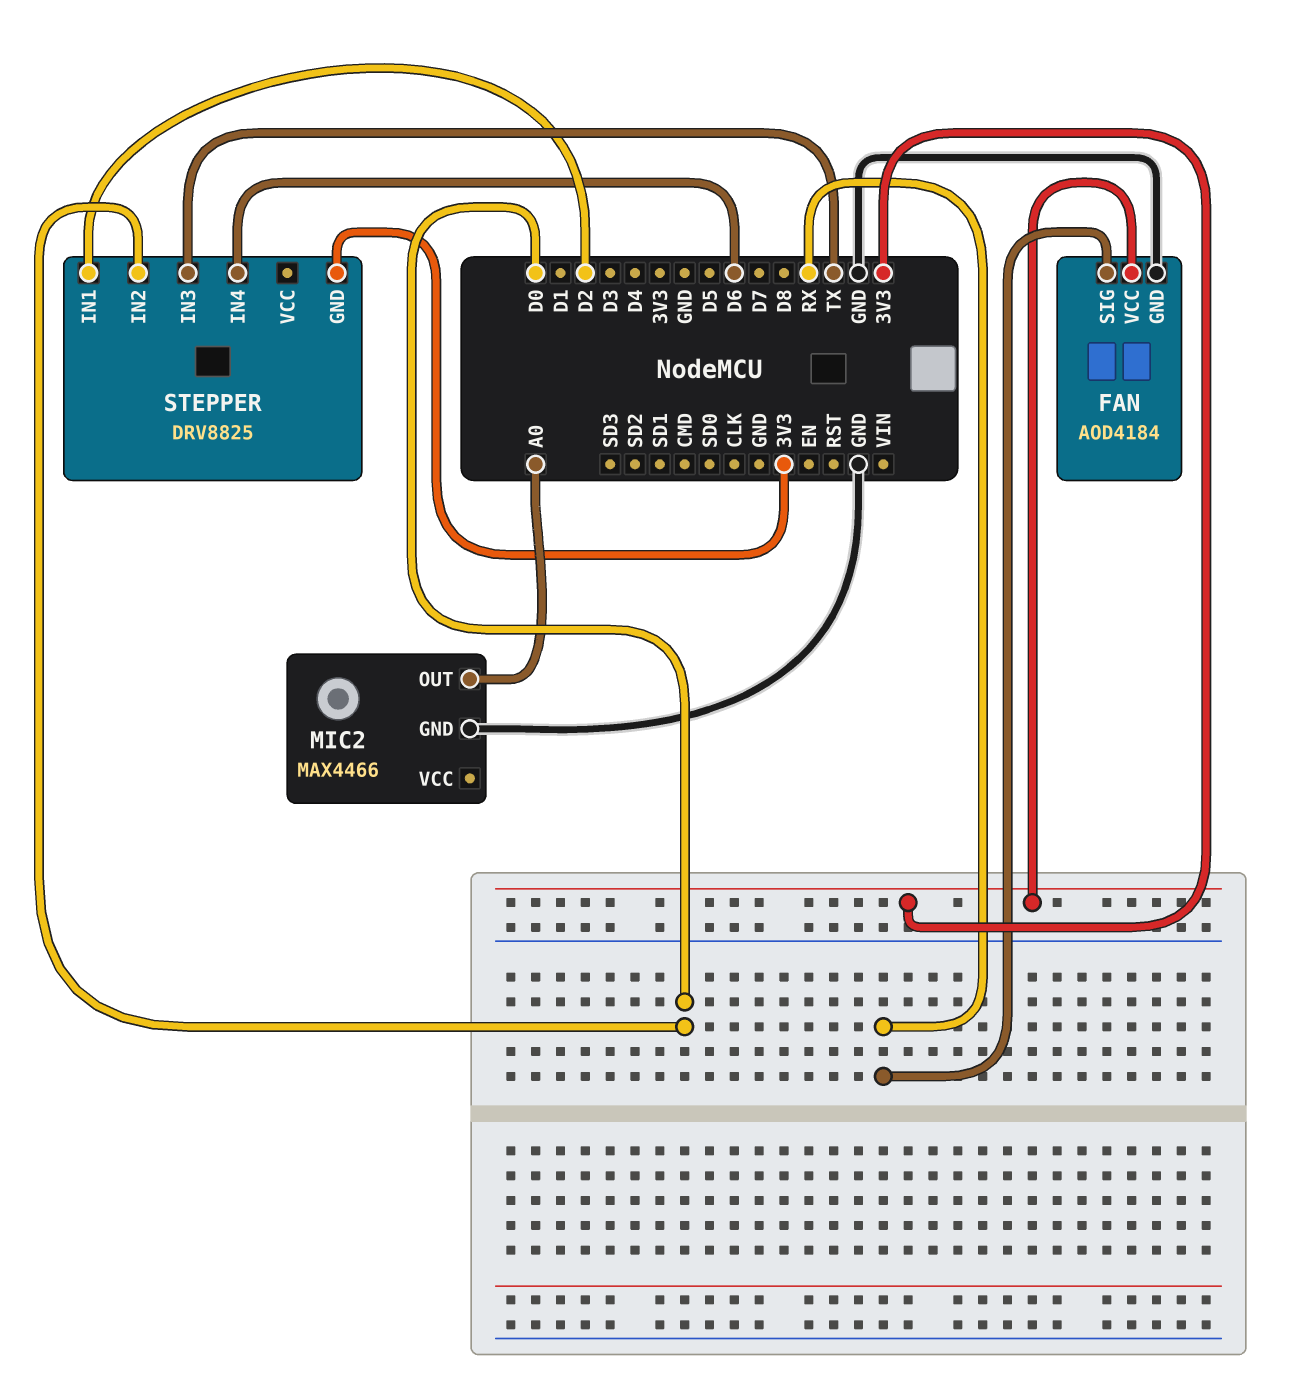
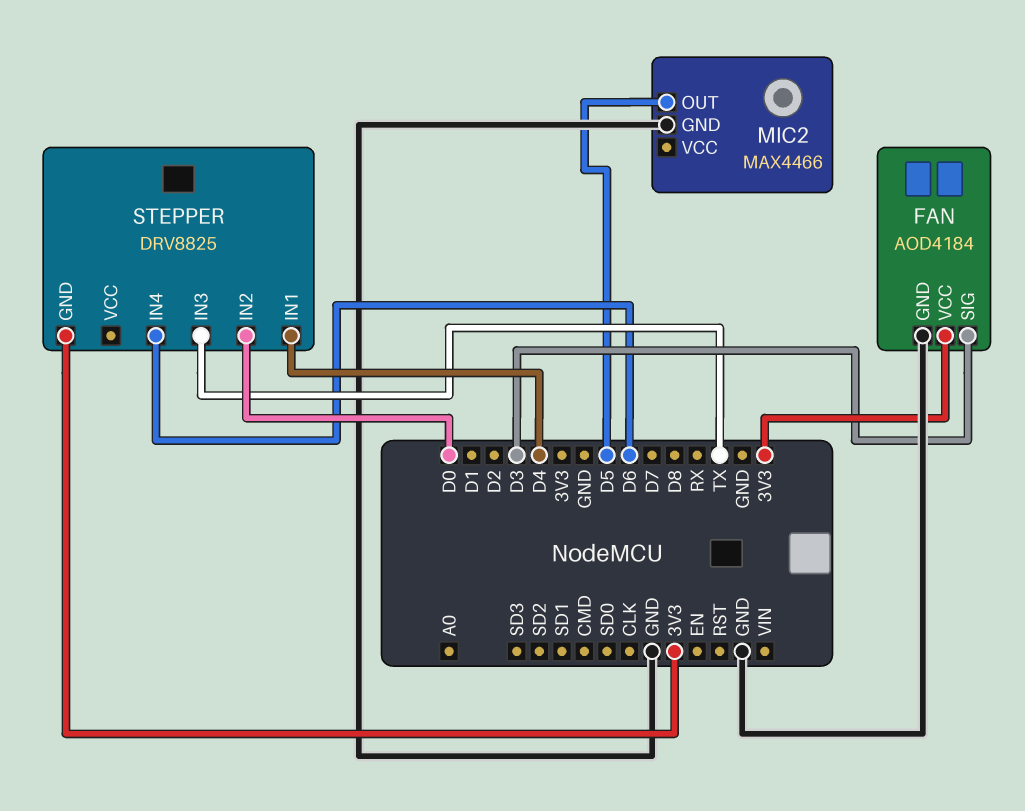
FAN pin SIG: RX -> D3
MIC2 pin OUT: A0 -> D5
STEPPER pin IN1: D2 -> D4

